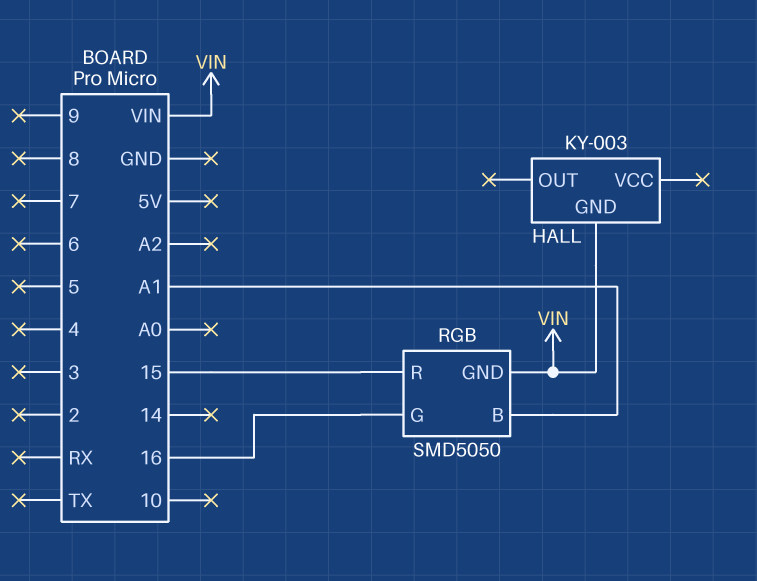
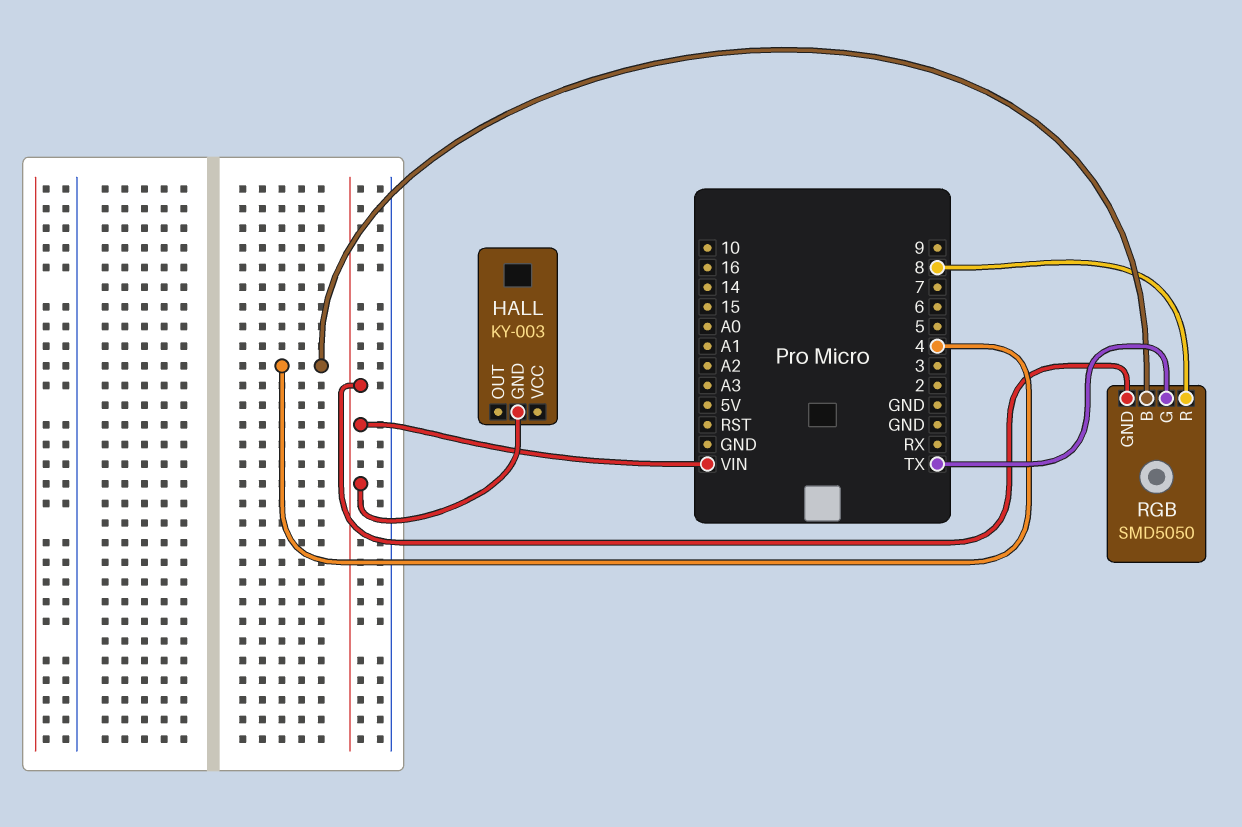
RGB pin B: A1 -> 4
RGB pin G: 16 -> TX
RGB pin R: 15 -> 8

